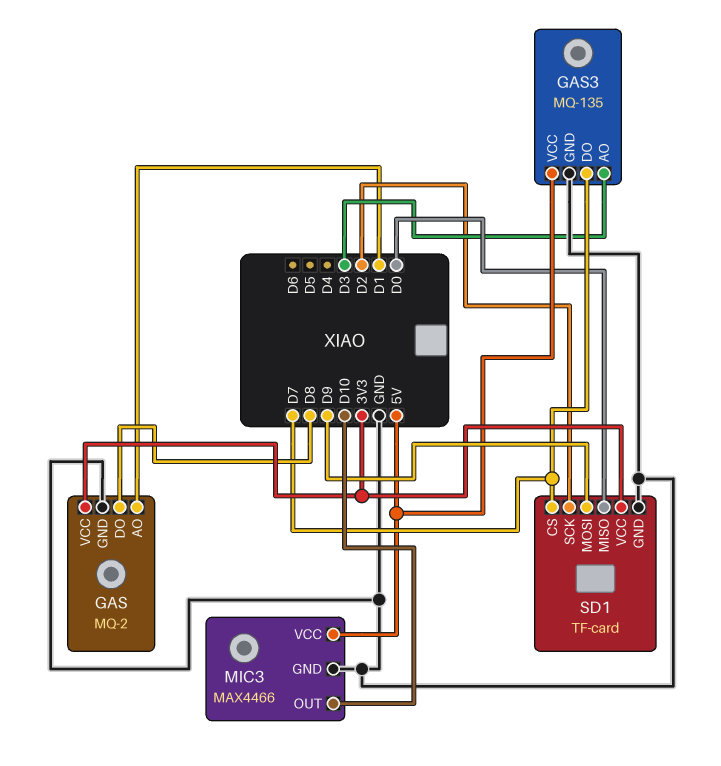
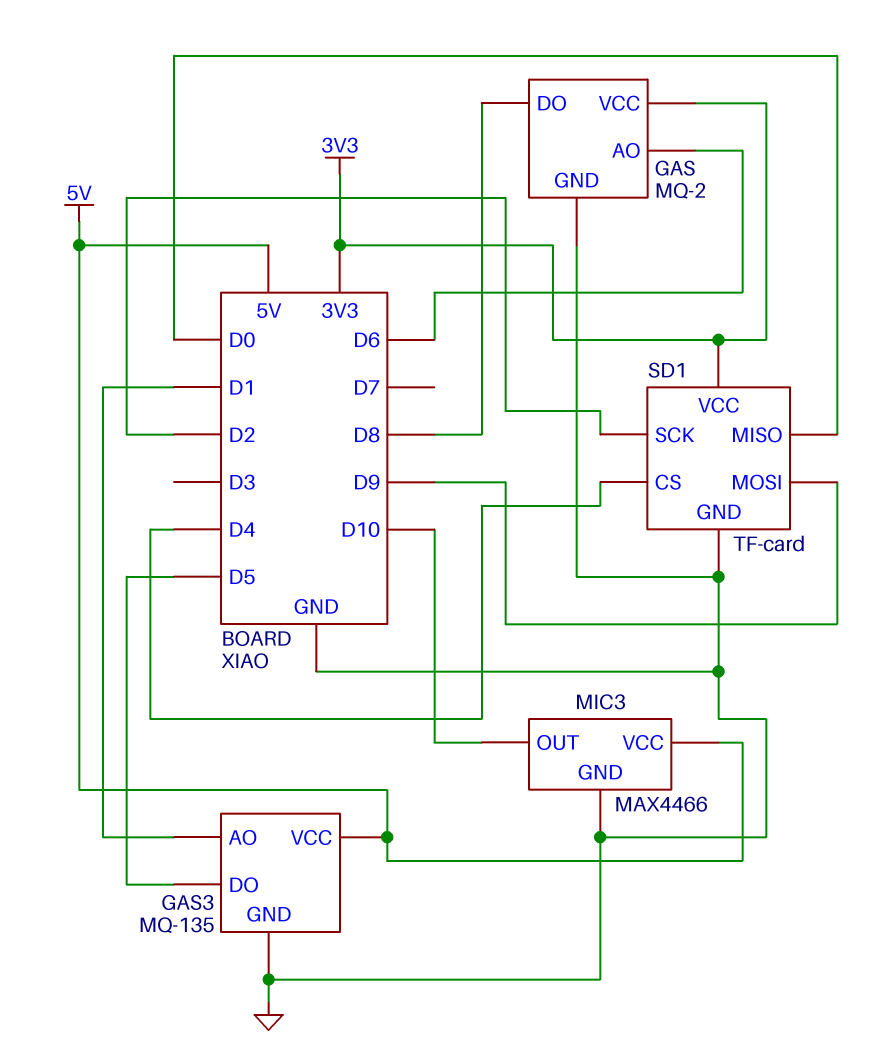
GAS pin AO: D1 -> D6
GAS3 pin AO: D3 -> D1
GAS3 pin DO: D7 -> D5
SD1 pin CS: D7 -> D4

